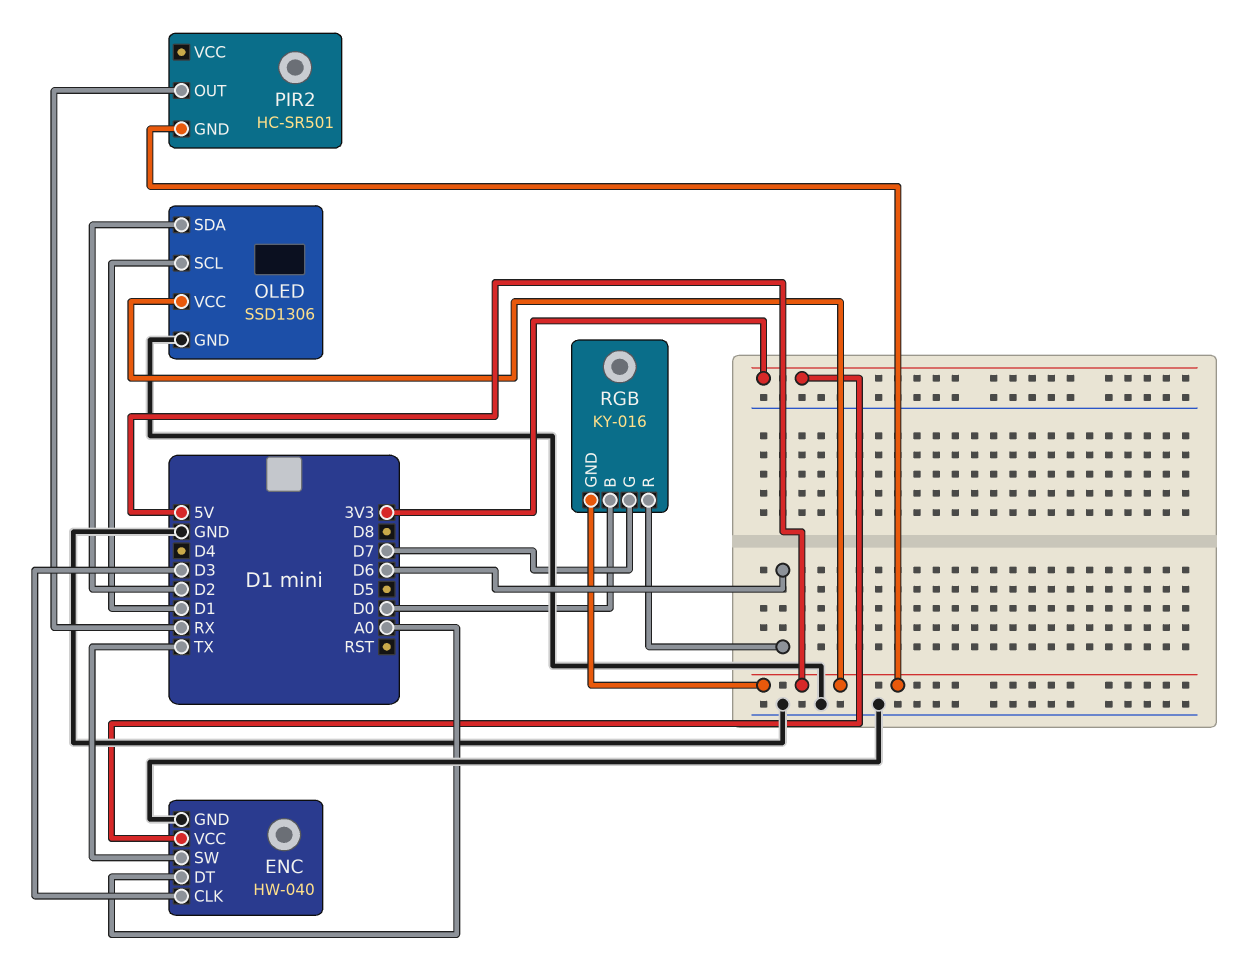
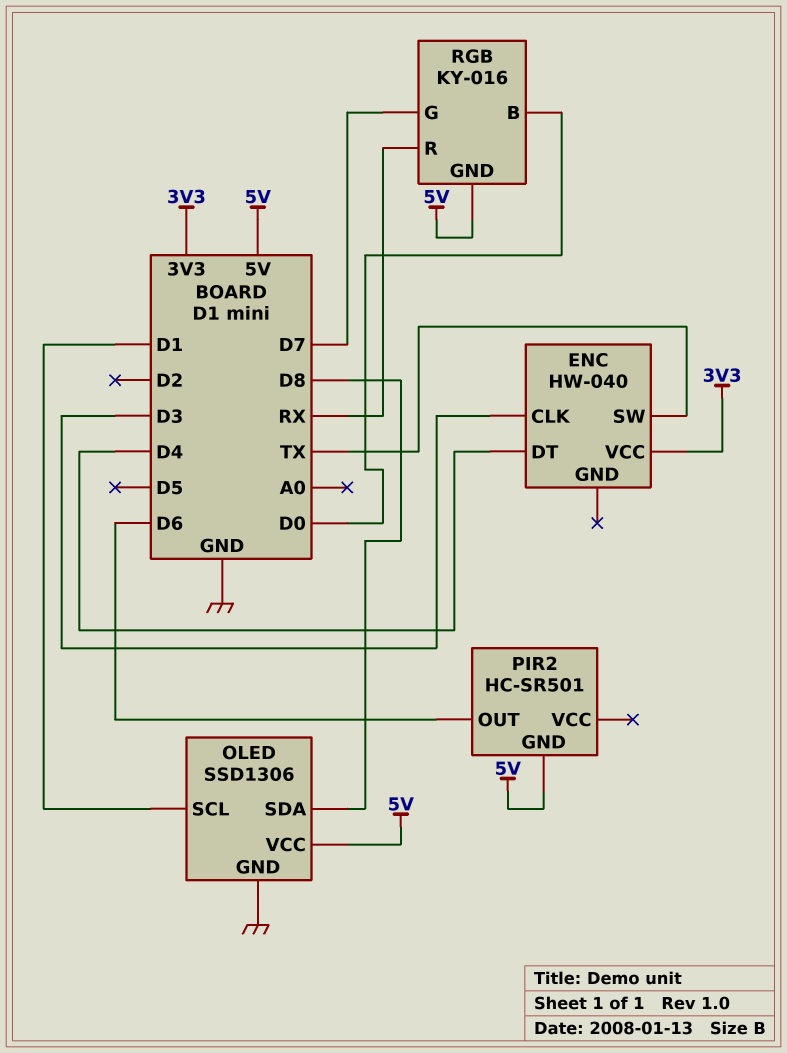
ENC pin DT: A0 -> D4
ENC pin GND: GND -> none
OLED pin SDA: D2 -> D8
PIR2 pin OUT: RX -> D6
RGB pin R: D6 -> RX

